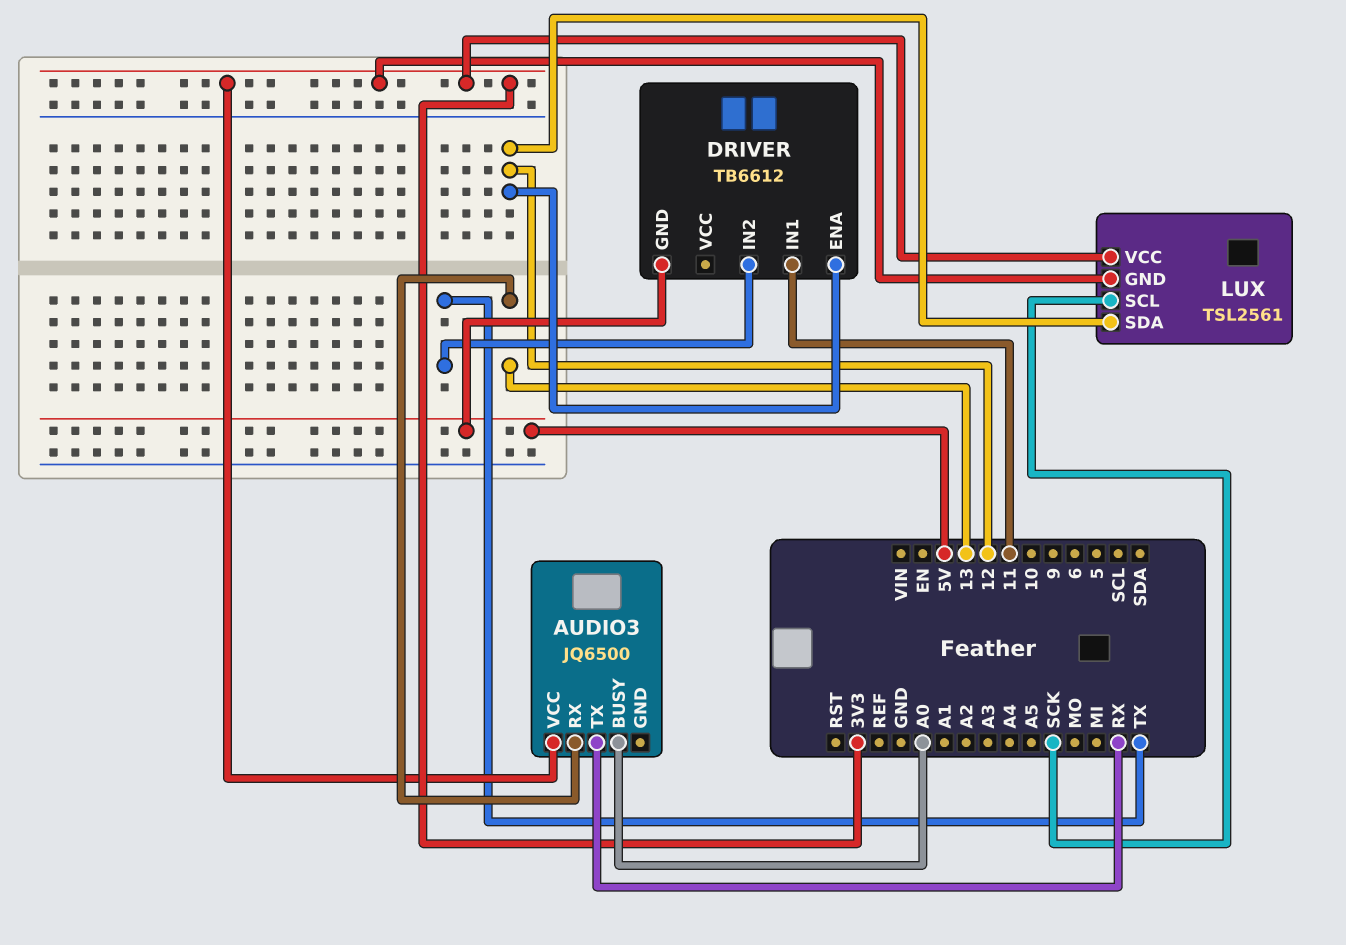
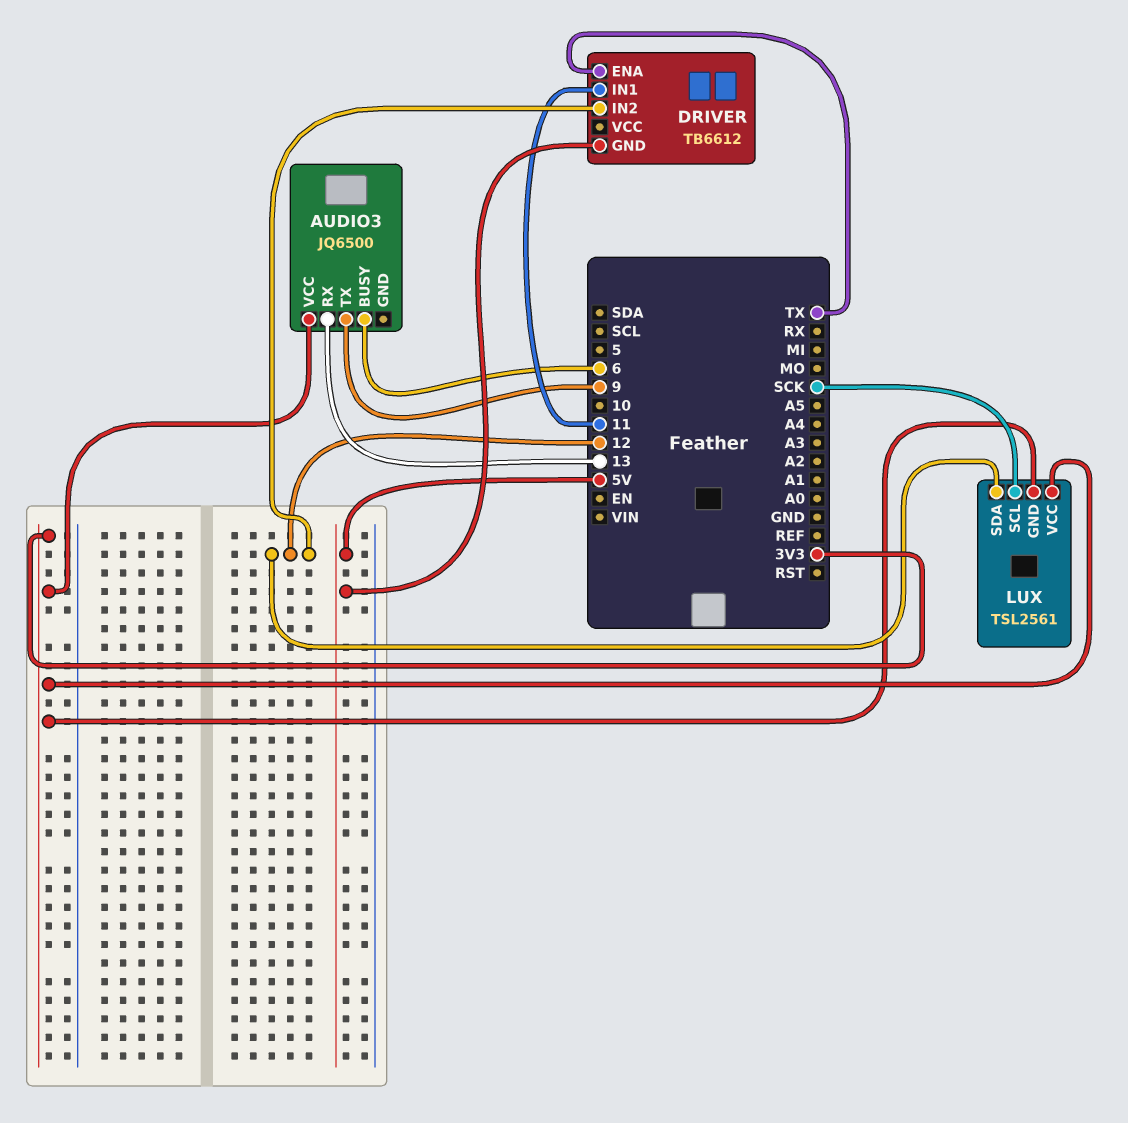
AUDIO3 pin BUSY: A0 -> 6
AUDIO3 pin TX: RX -> 9
DRIVER pin ENA: 12 -> TX
DRIVER pin IN2: TX -> 12

